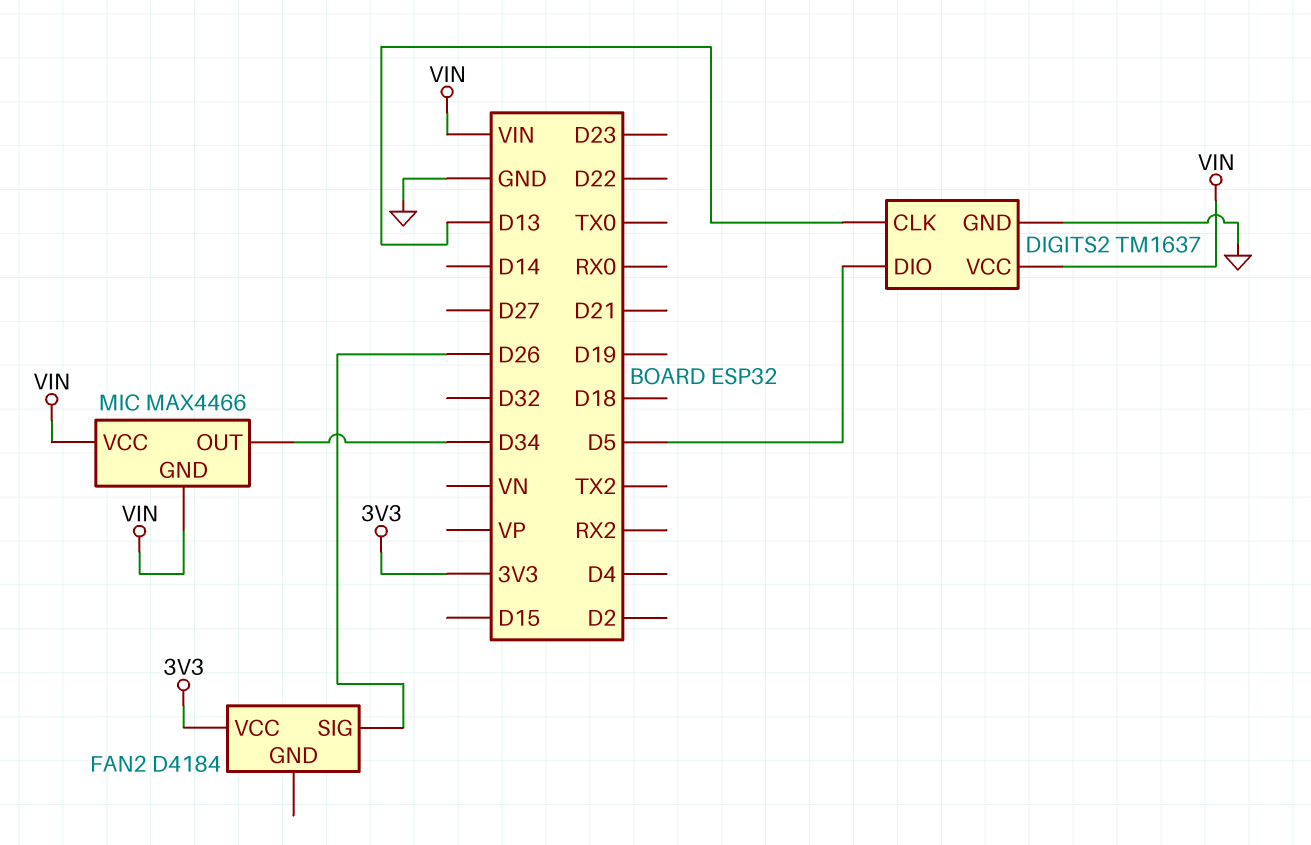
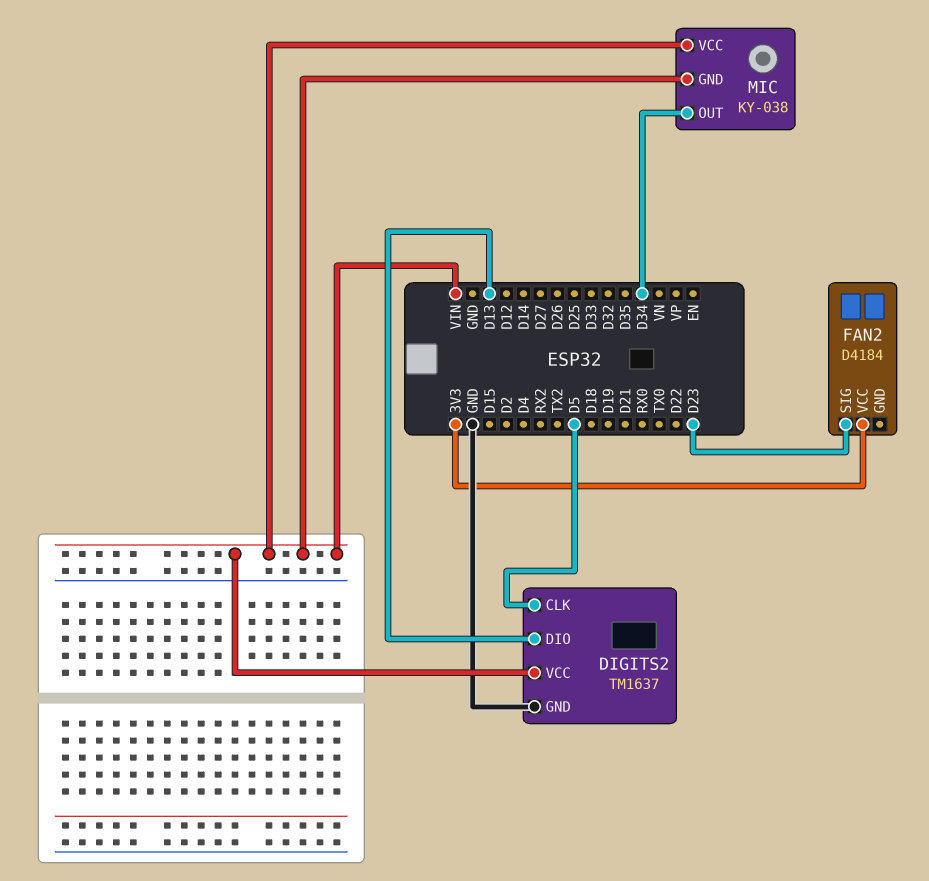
DIGITS2 pin CLK: D13 -> D5
DIGITS2 pin DIO: D5 -> D13
FAN2 pin SIG: D26 -> D23
MIC: MAX4466 -> KY-038

